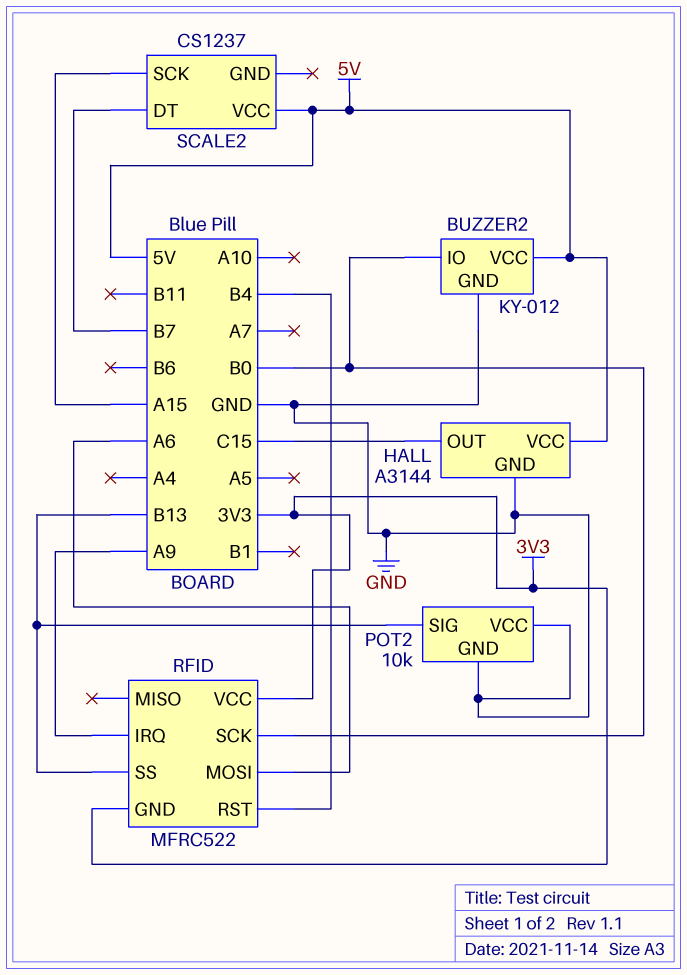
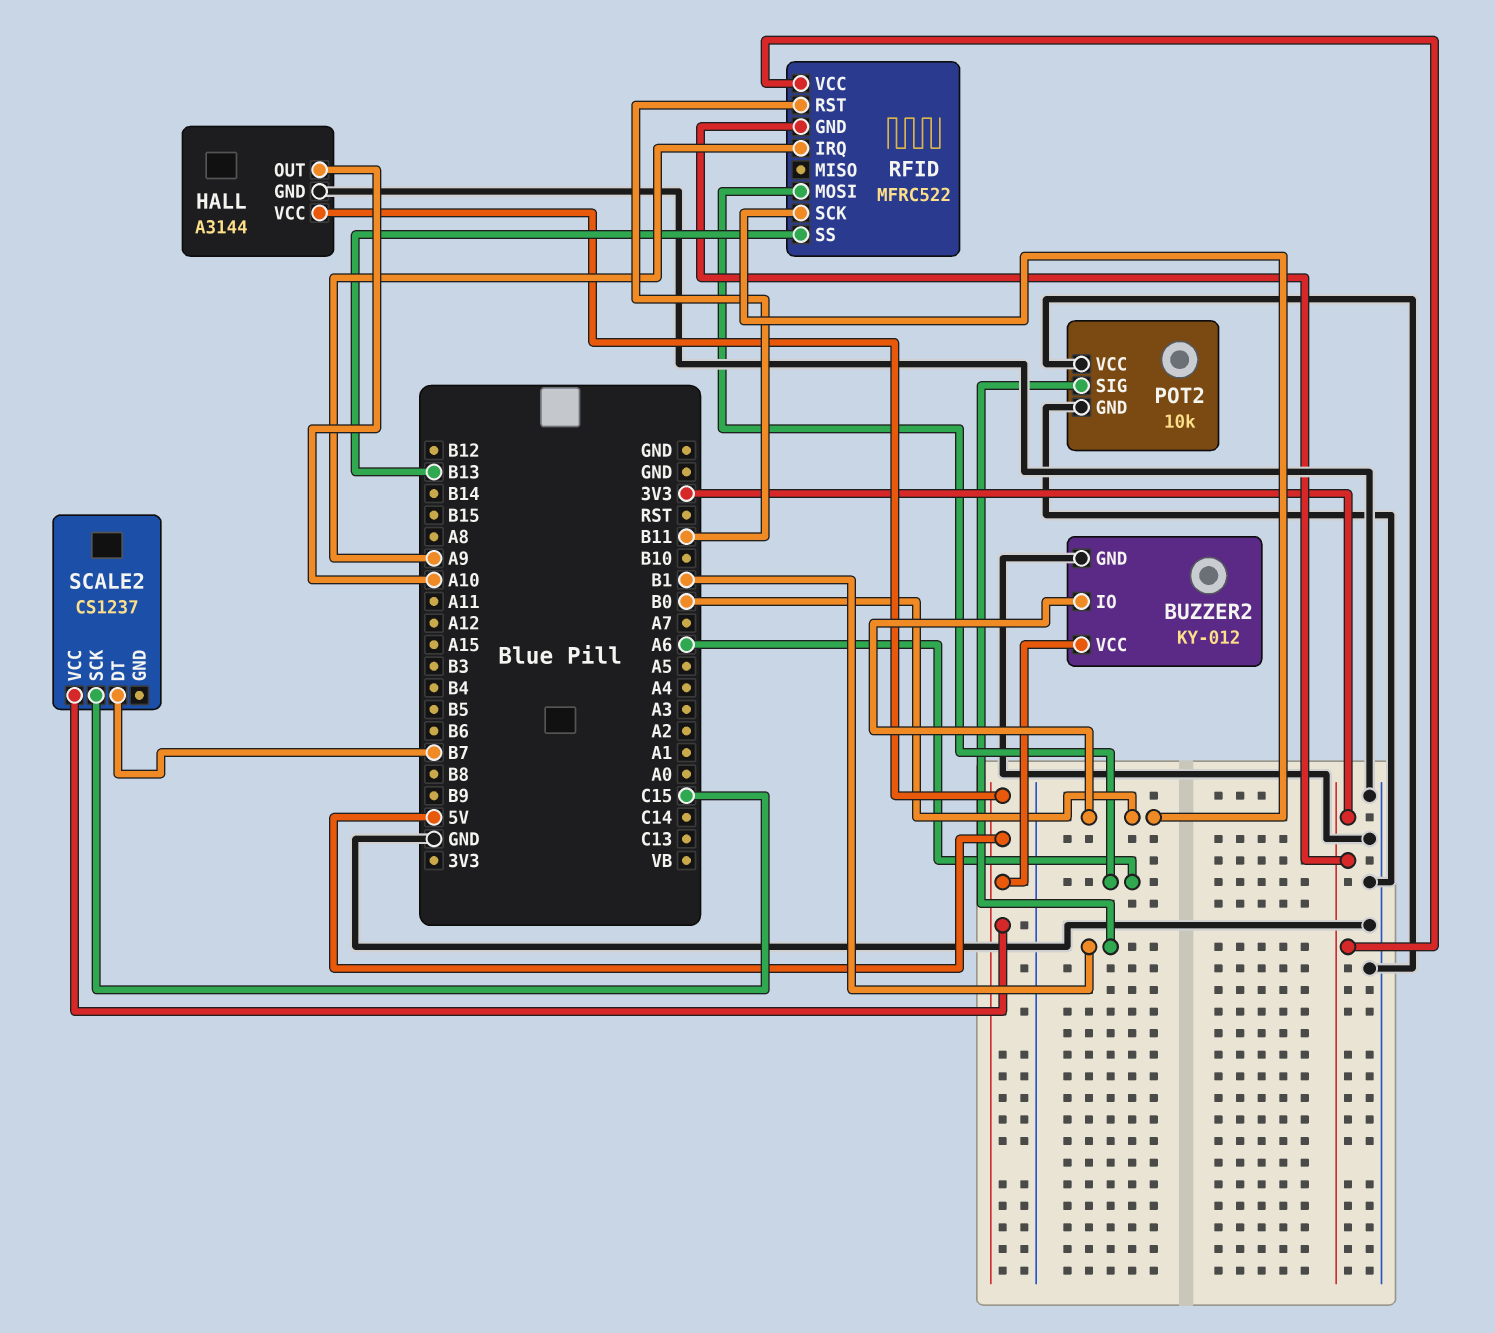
HALL pin OUT: C15 -> A10
POT2 pin SIG: B13 -> B1
RFID pin RST: B4 -> B11
SCALE2 pin SCK: A15 -> C15

